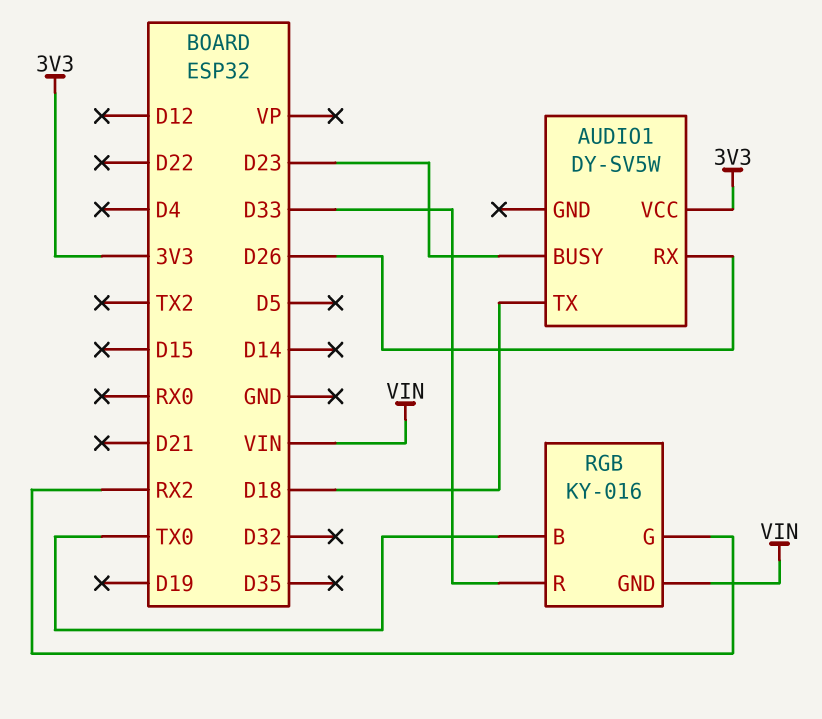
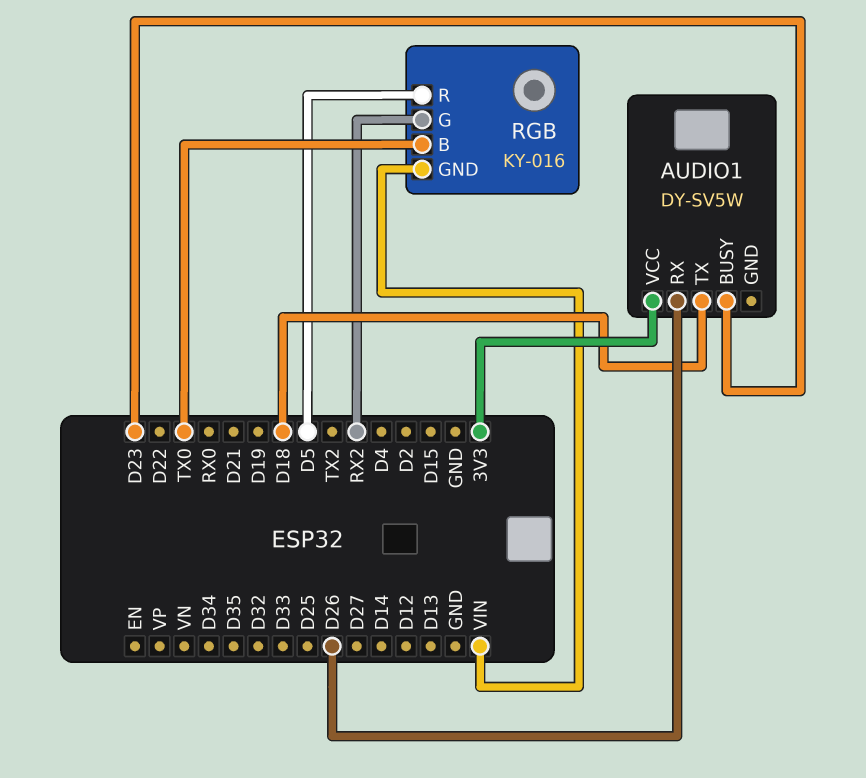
RGB pin R: D33 -> D5

